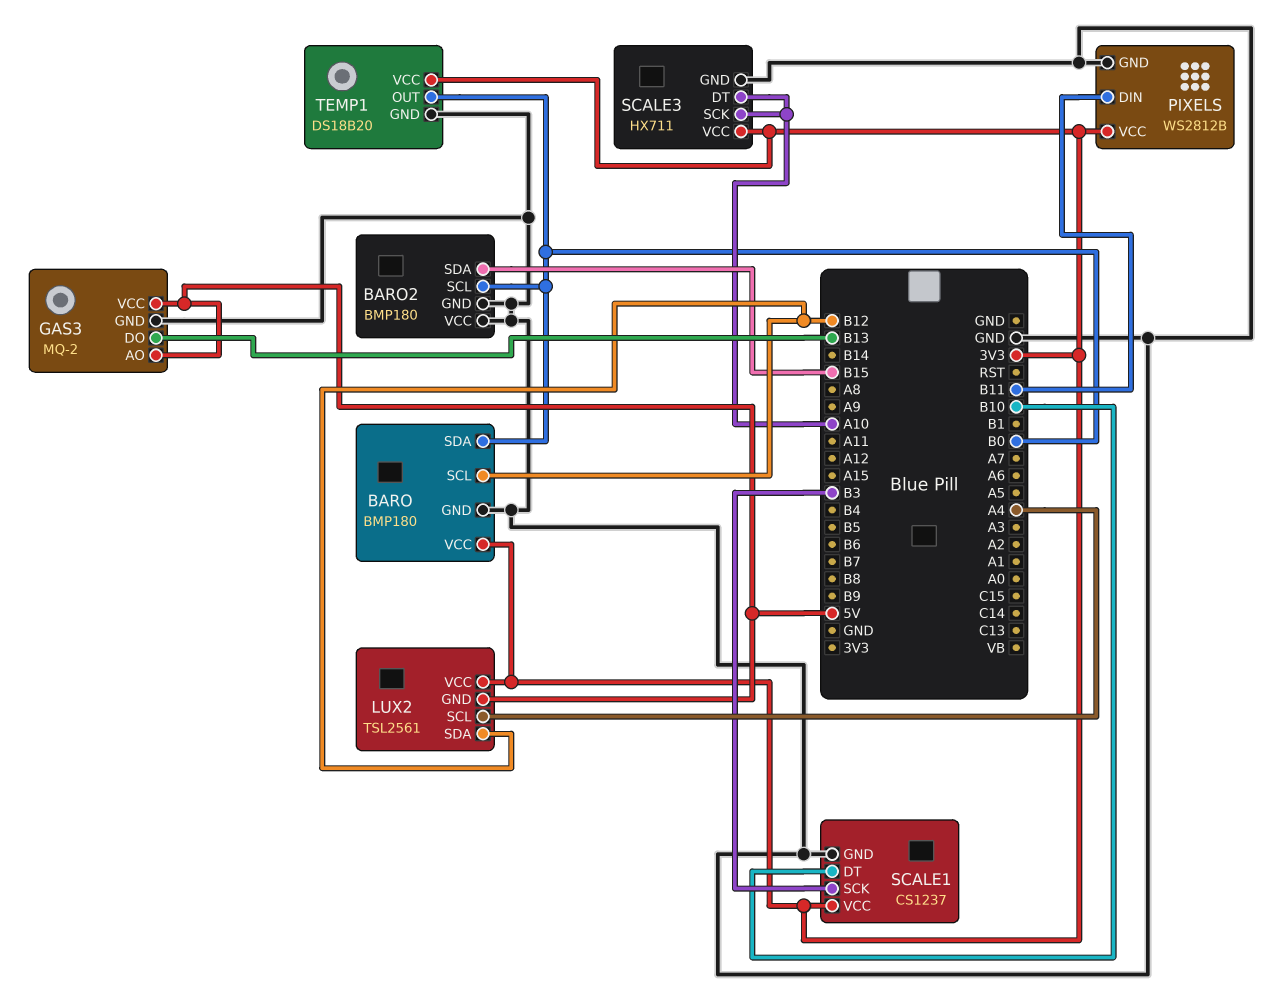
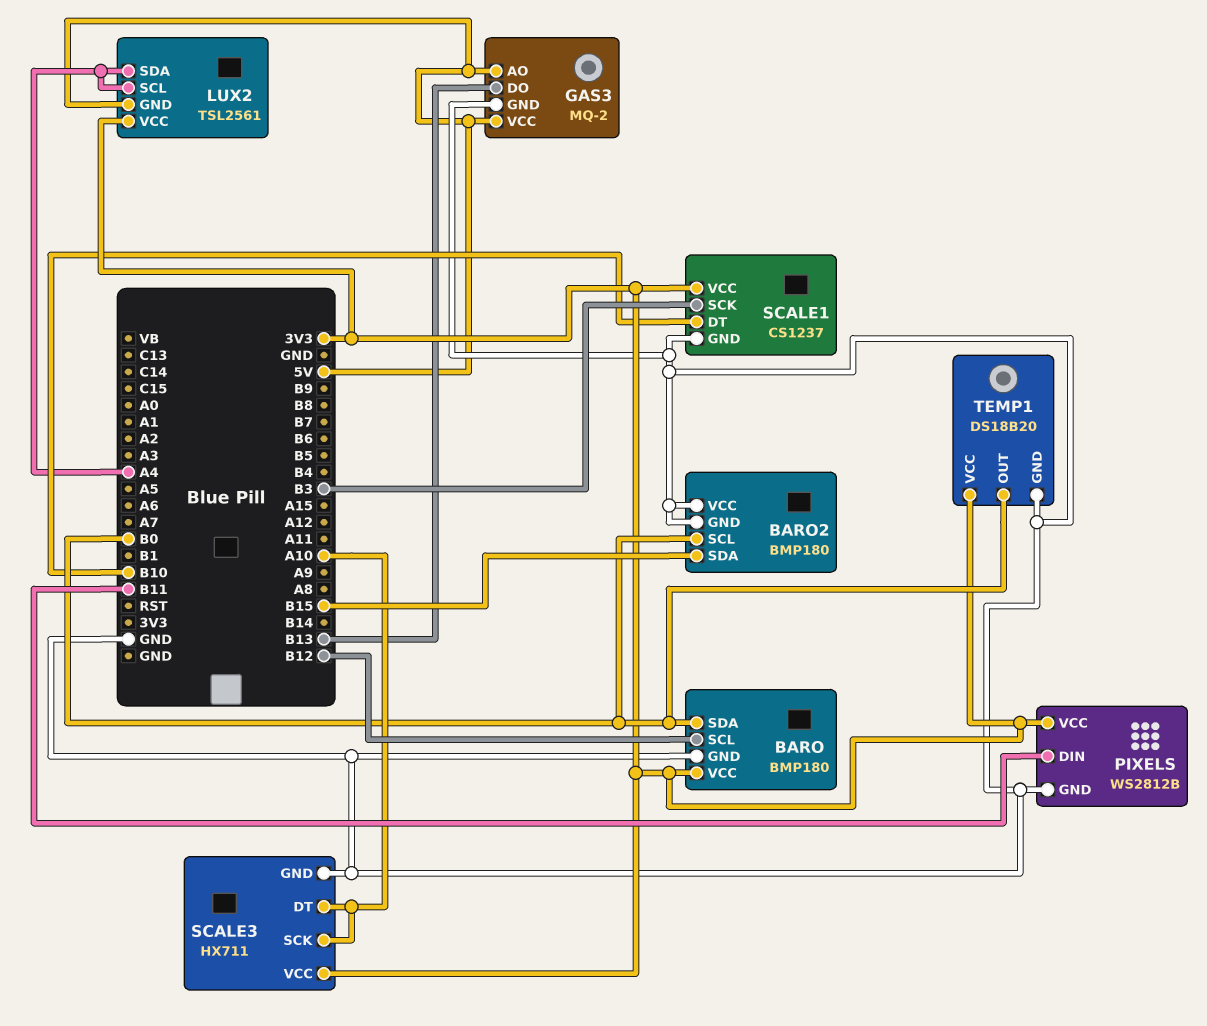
LUX2 pin SDA: B12 -> A4

